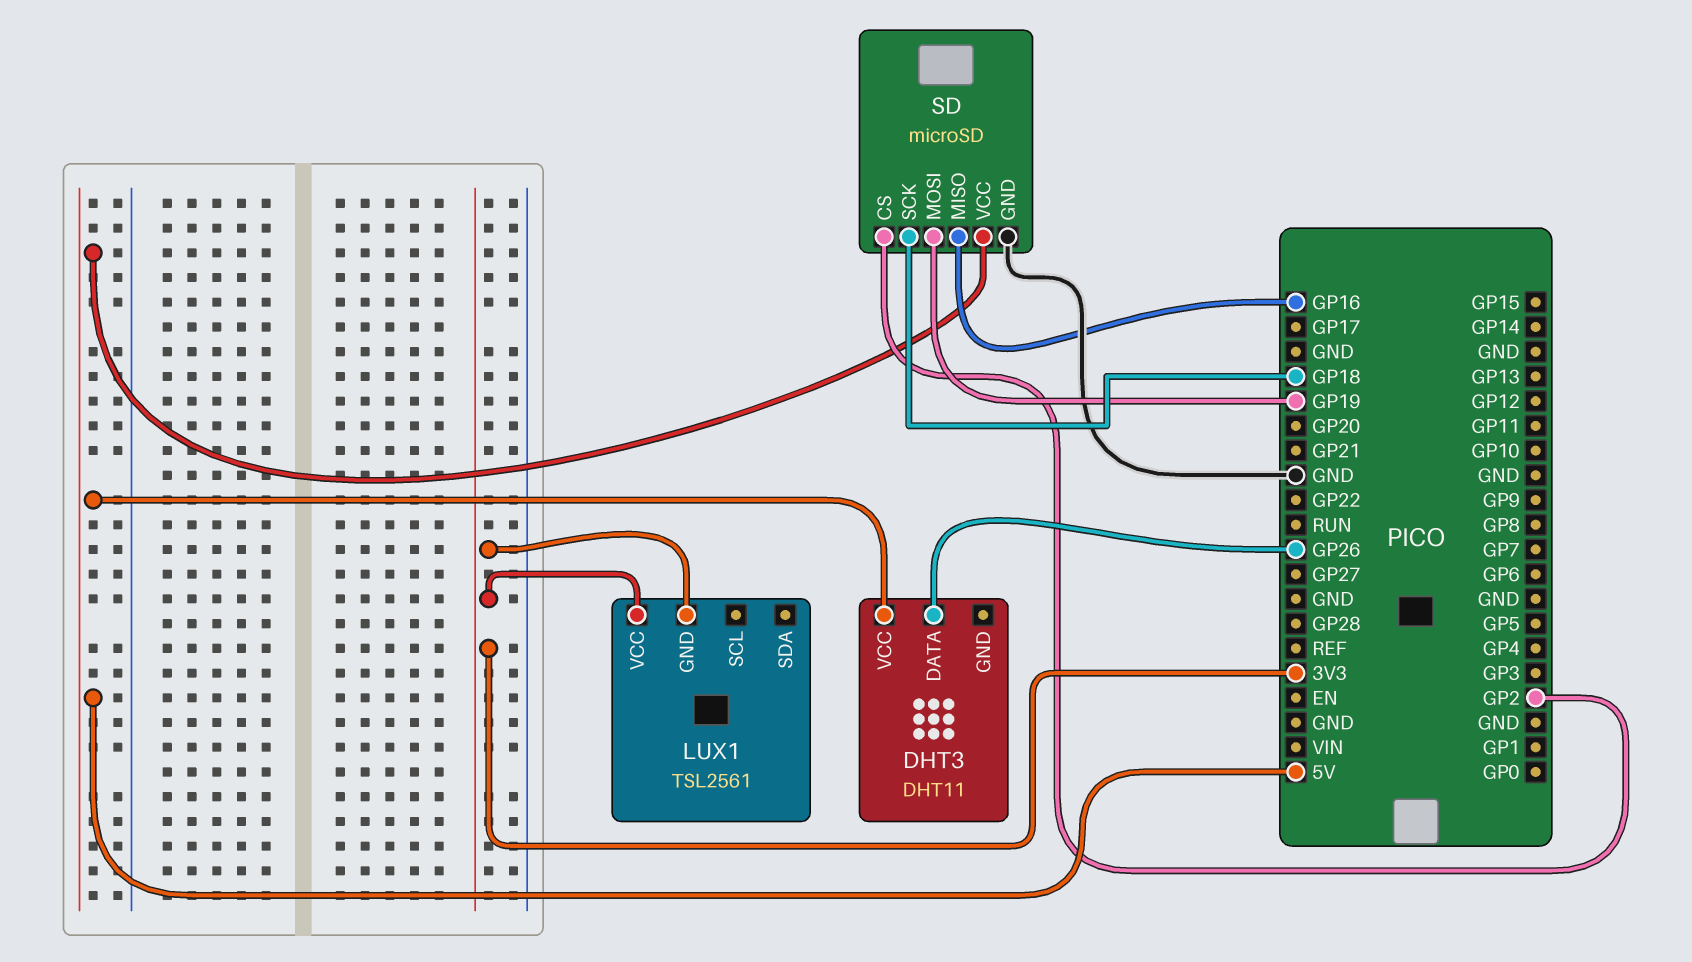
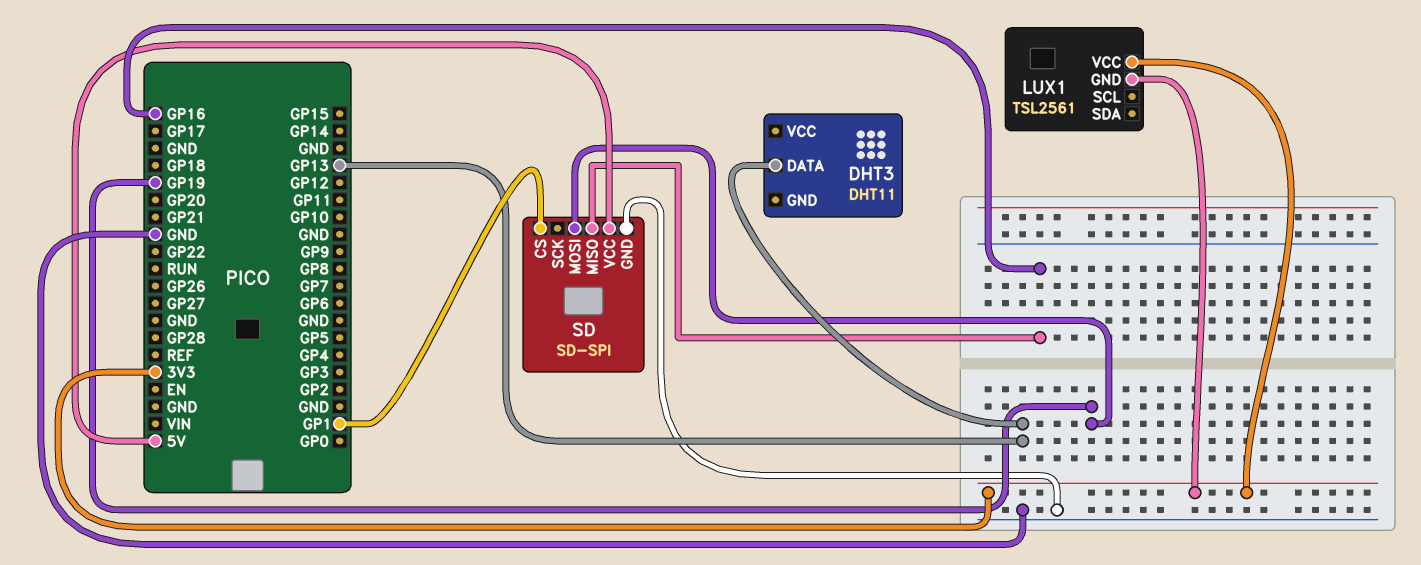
DHT3 pin DATA: GP26 -> GP13
DHT3 pin VCC: 5V -> none
SD: microSD -> SD-SPI
SD pin CS: GP2 -> GP1
SD pin SCK: GP18 -> none

